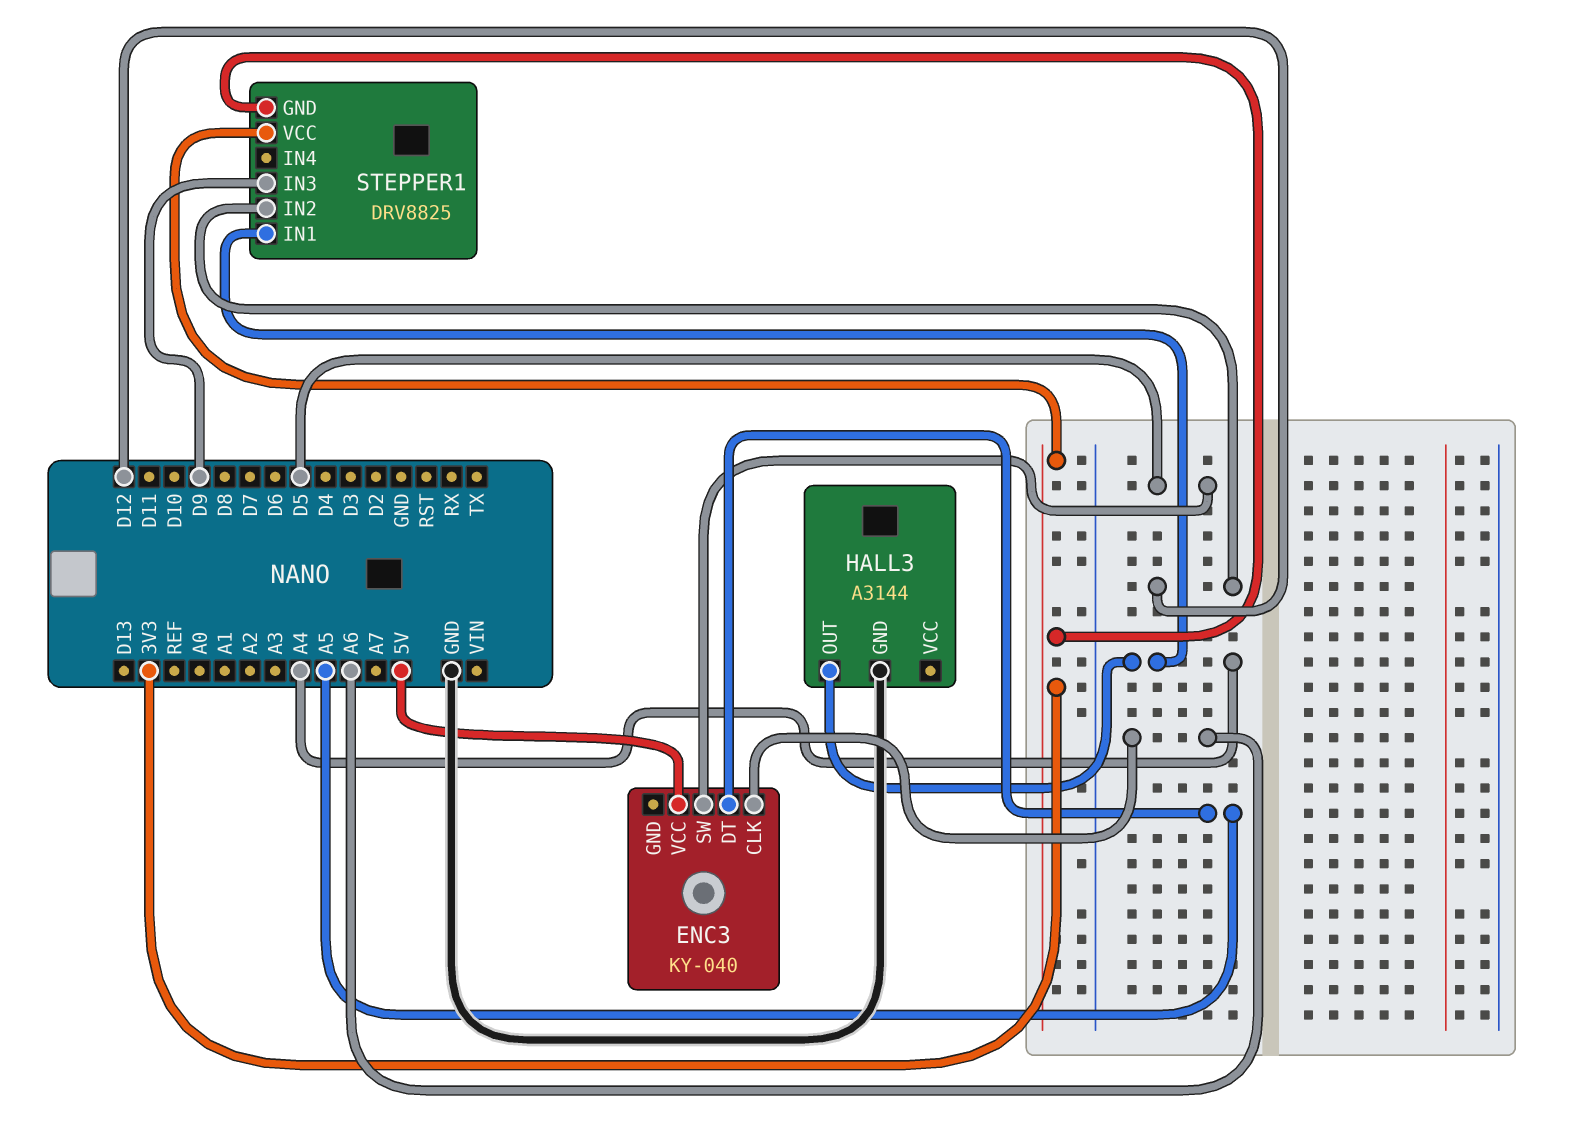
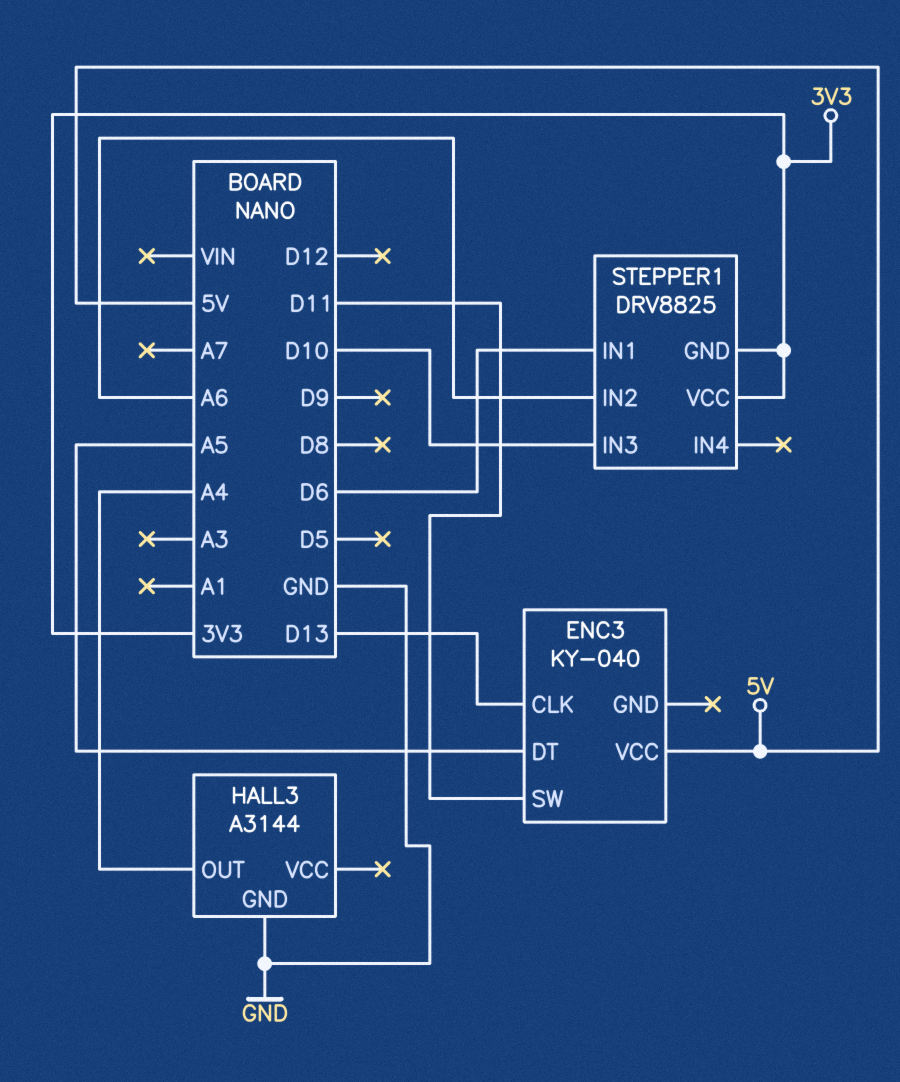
ENC3 pin CLK: A6 -> D13
ENC3 pin SW: D5 -> D11
STEPPER1 pin IN1: A4 -> D6
STEPPER1 pin IN2: D12 -> A6
STEPPER1 pin IN3: D9 -> D10

